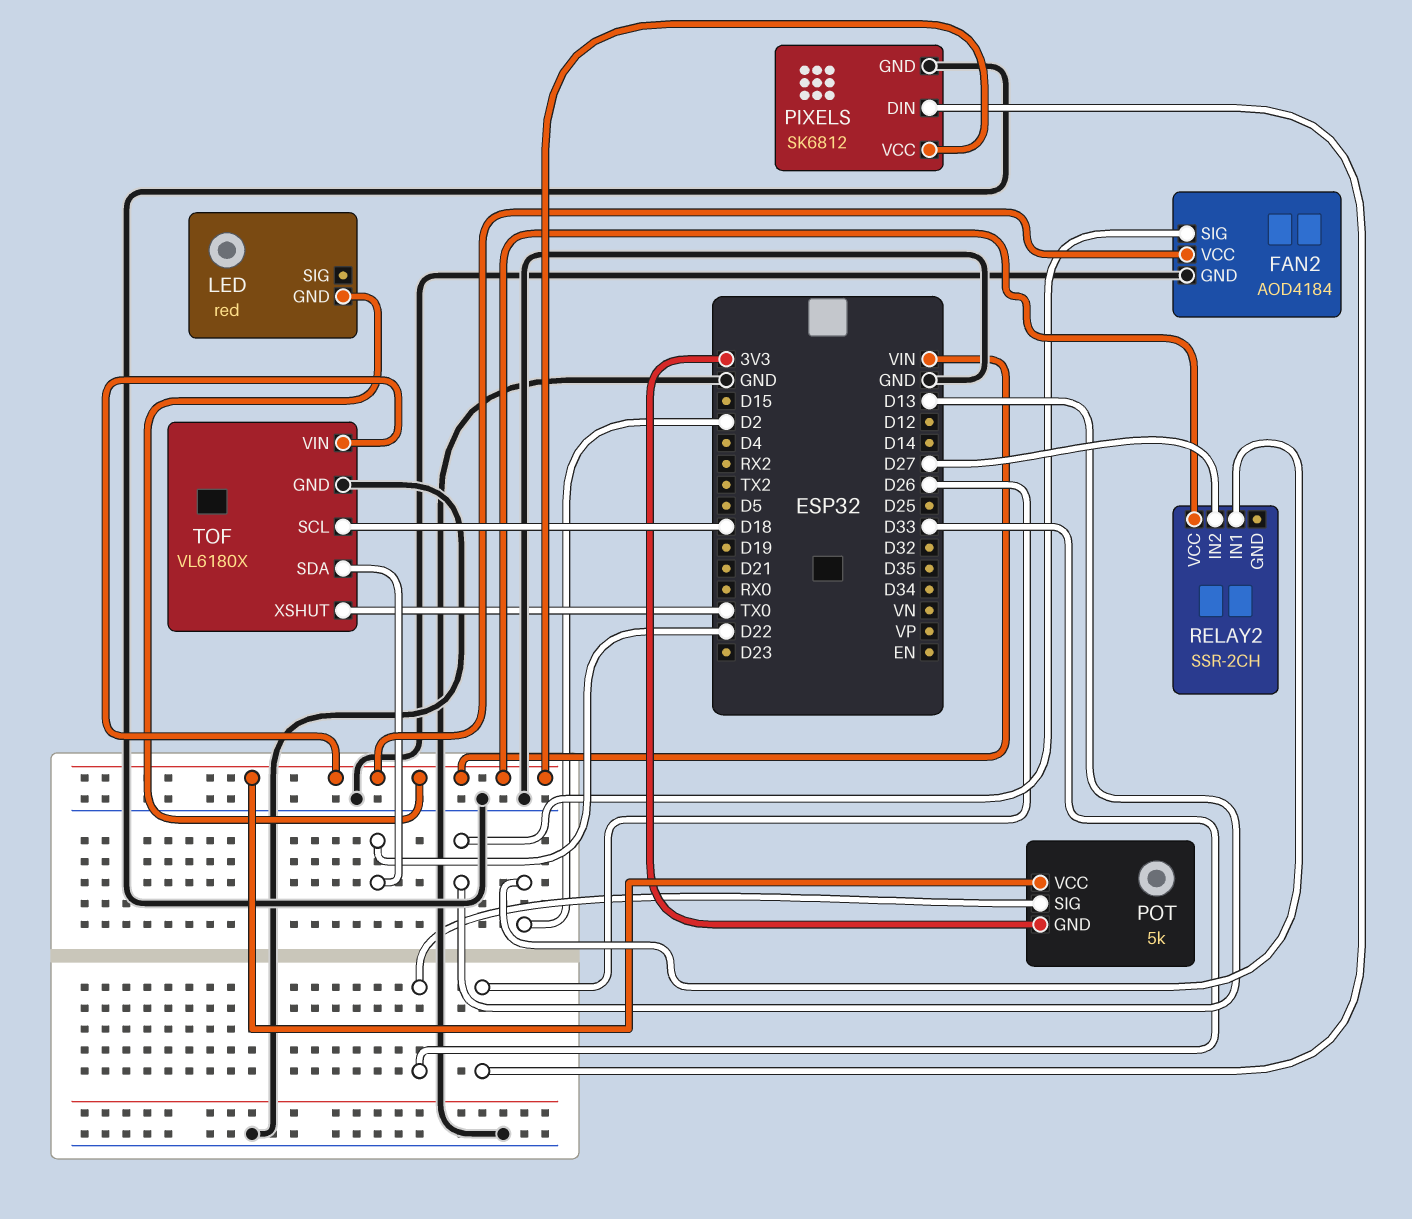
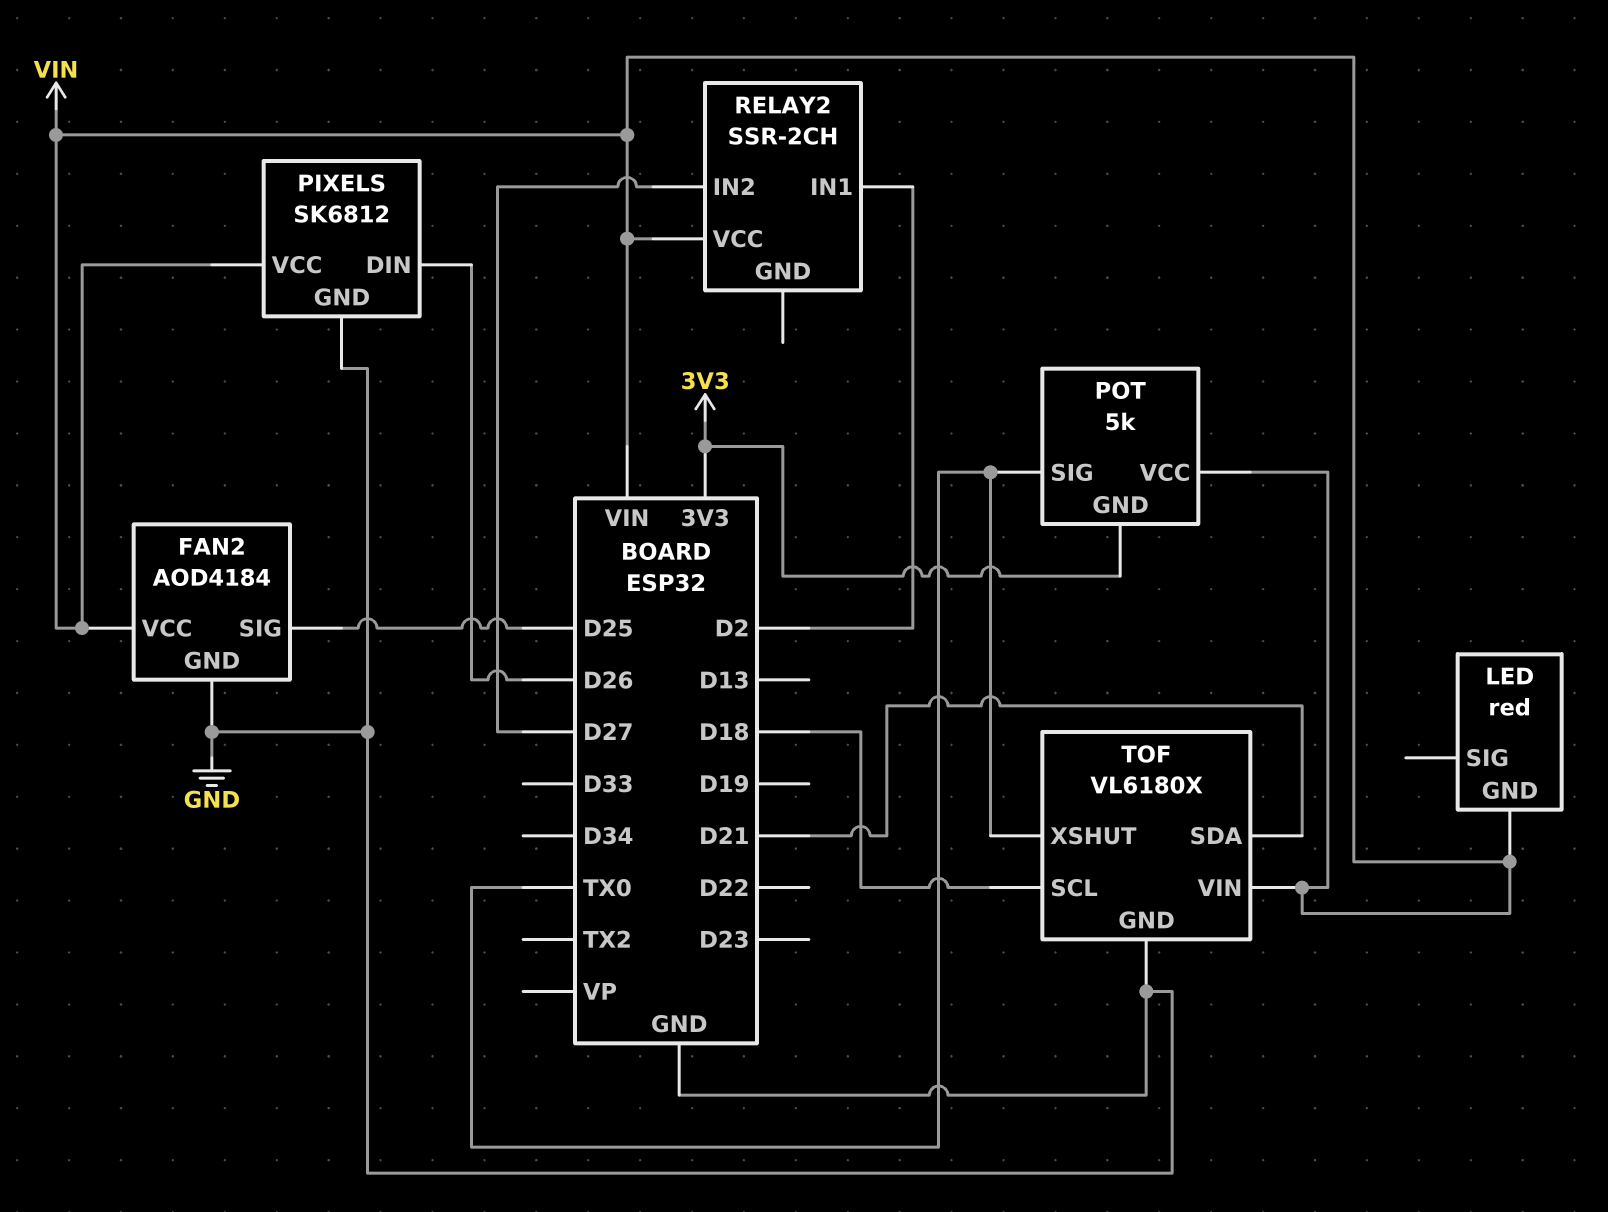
FAN2 pin SIG: D13 -> D25
POT pin SIG: D33 -> TX0
TOF pin SDA: D22 -> D21

